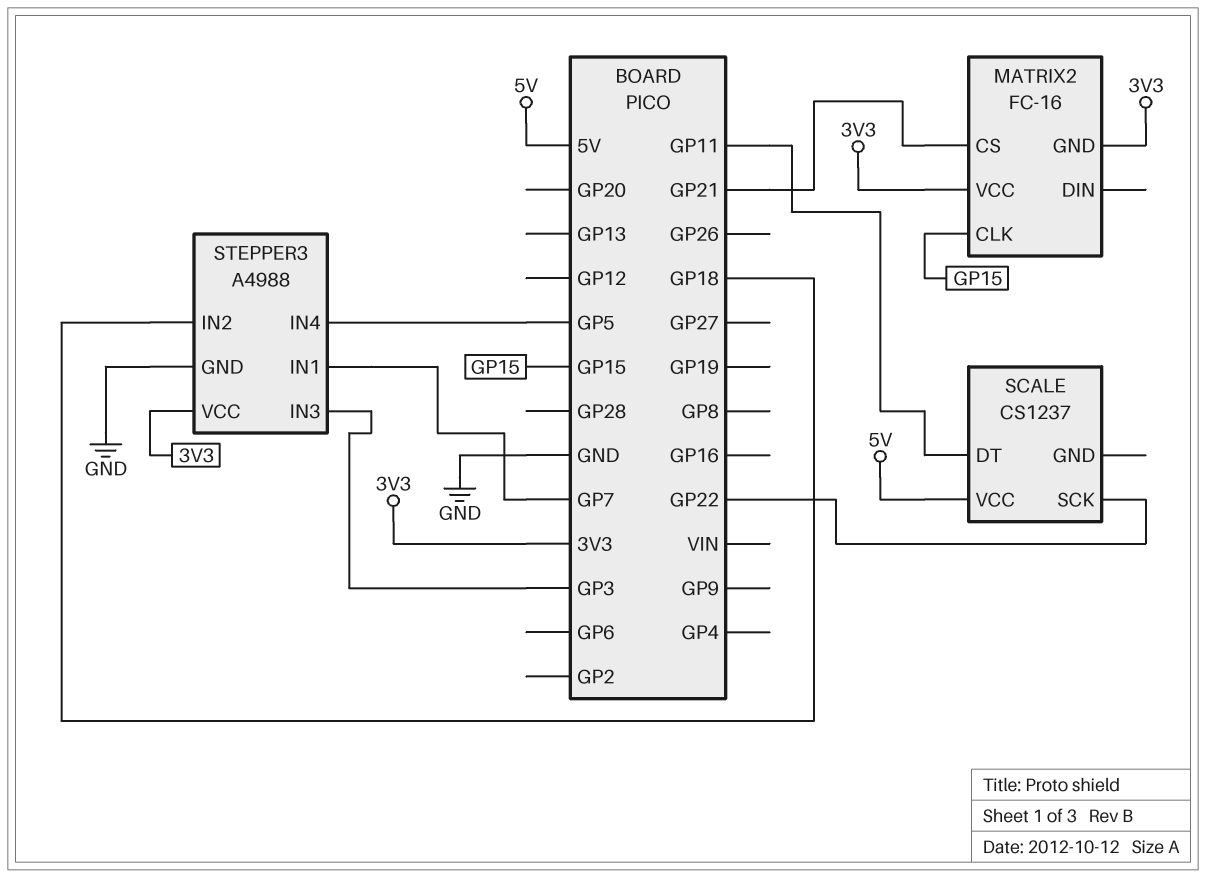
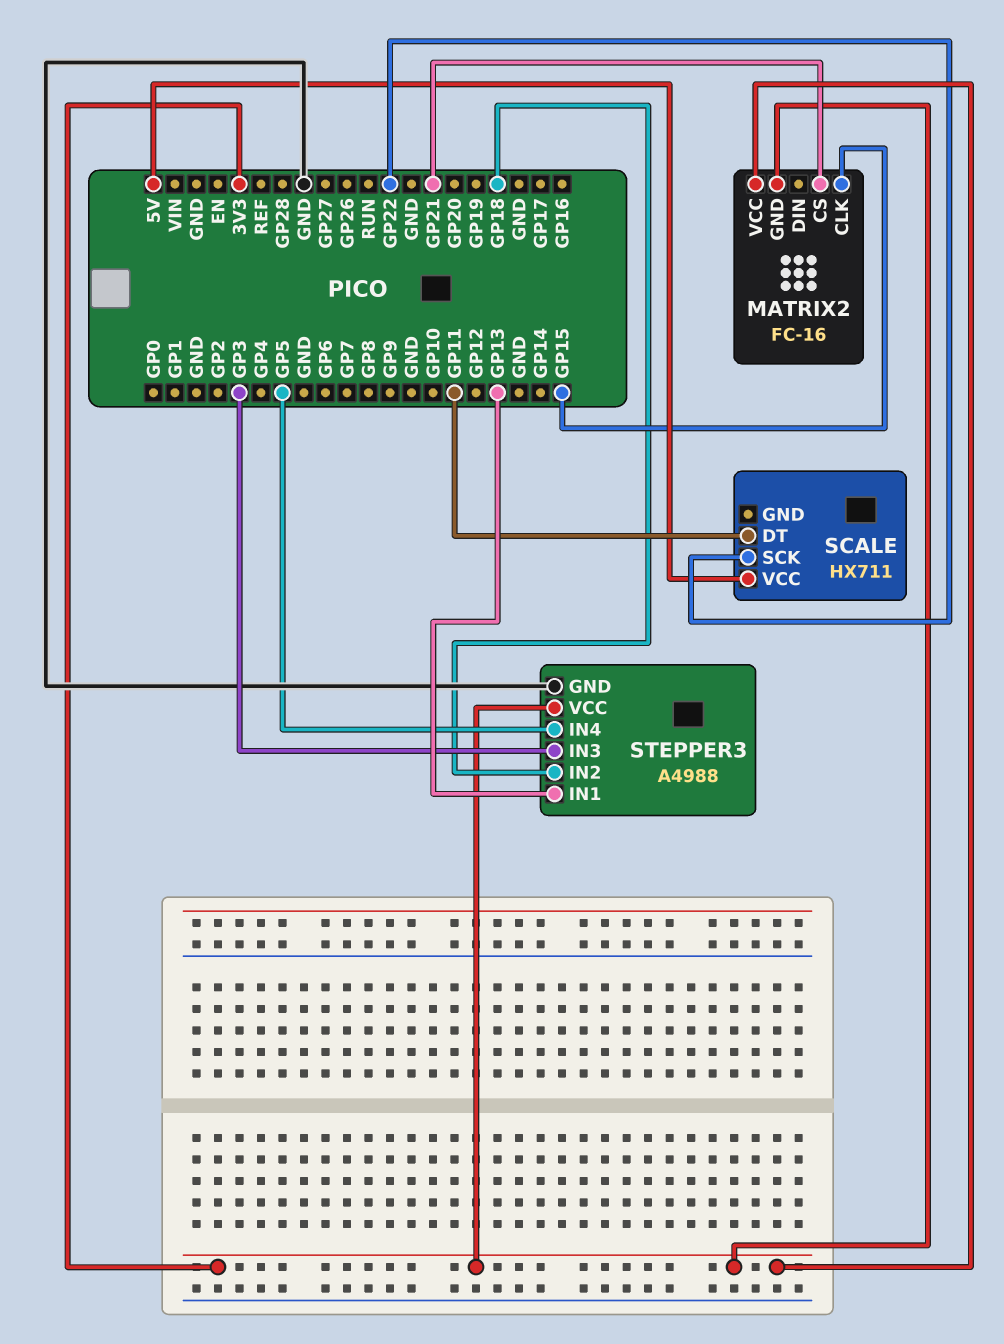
SCALE: CS1237 -> HX711
STEPPER3 pin IN1: GP7 -> GP13

